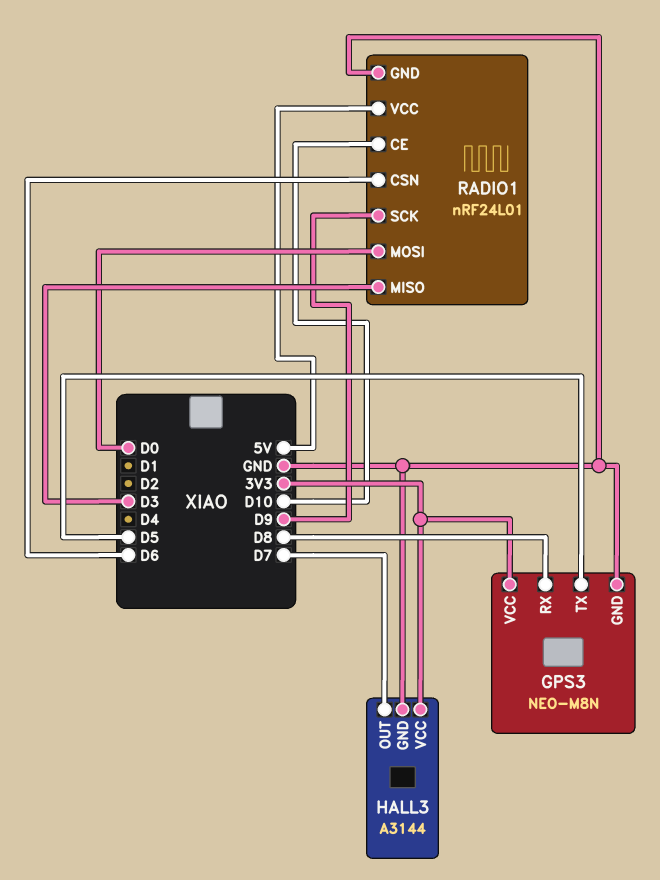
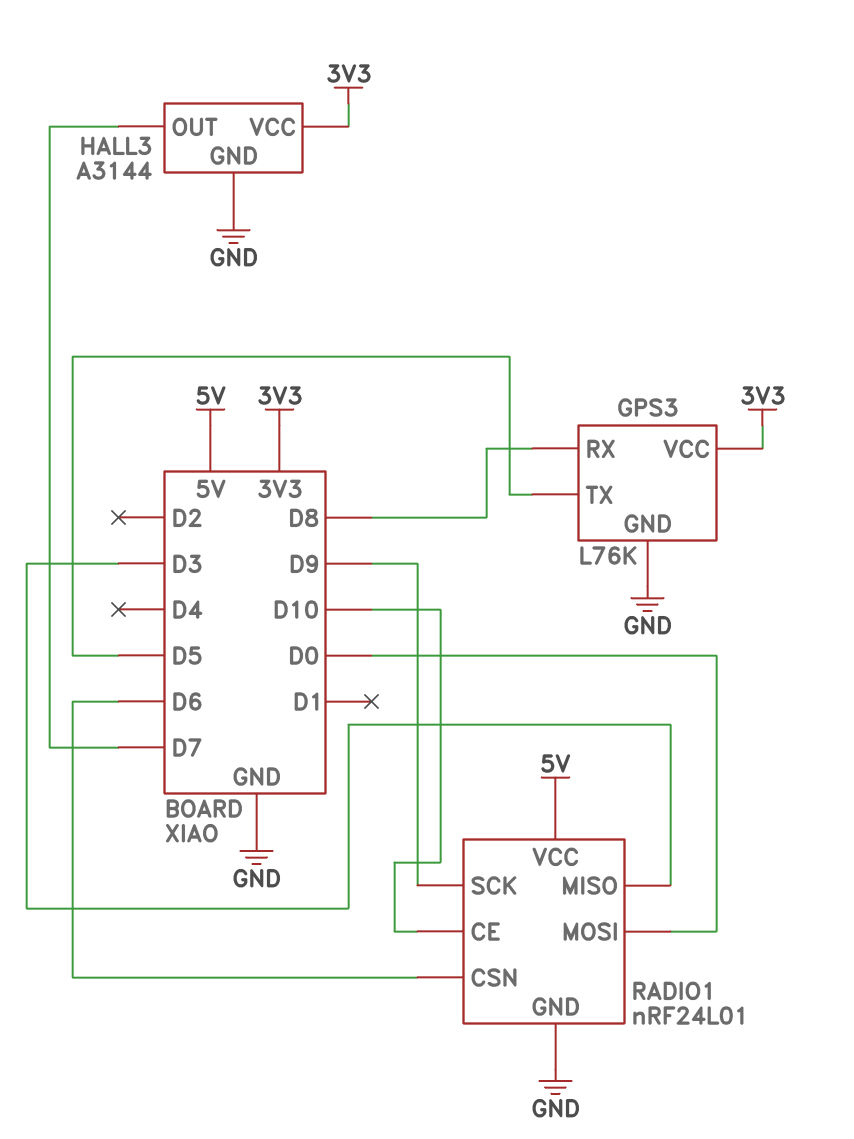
GPS3: NEO-M8N -> L76K

